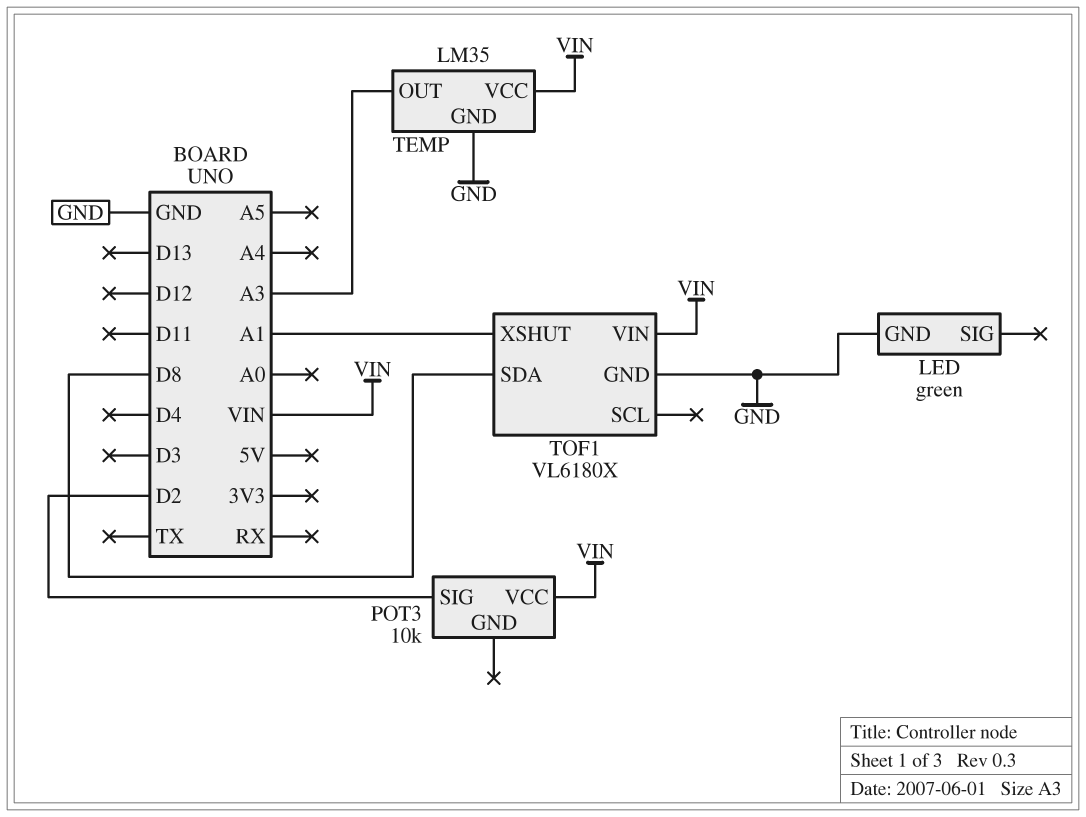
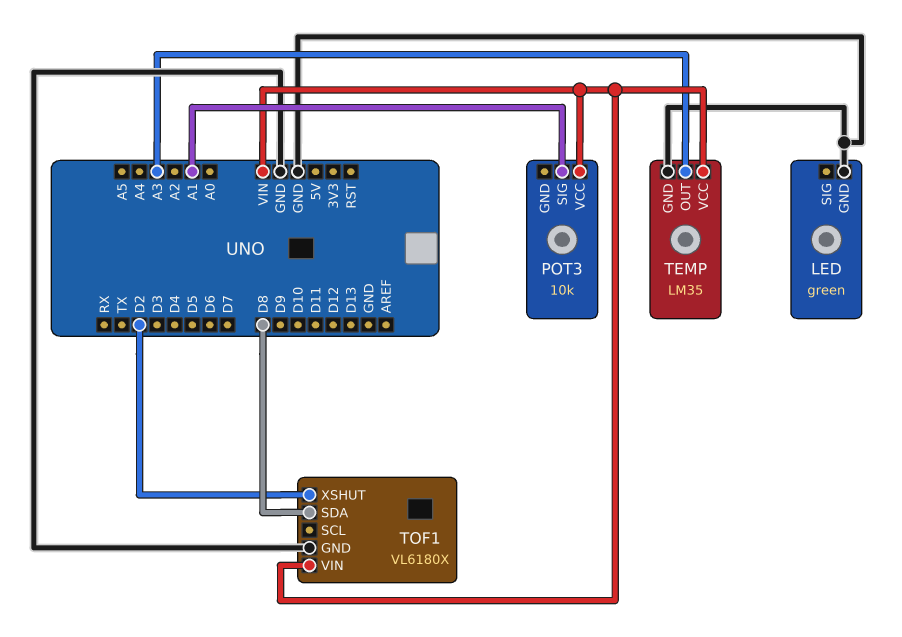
POT3 pin SIG: D2 -> A1
TOF1 pin XSHUT: A1 -> D2

